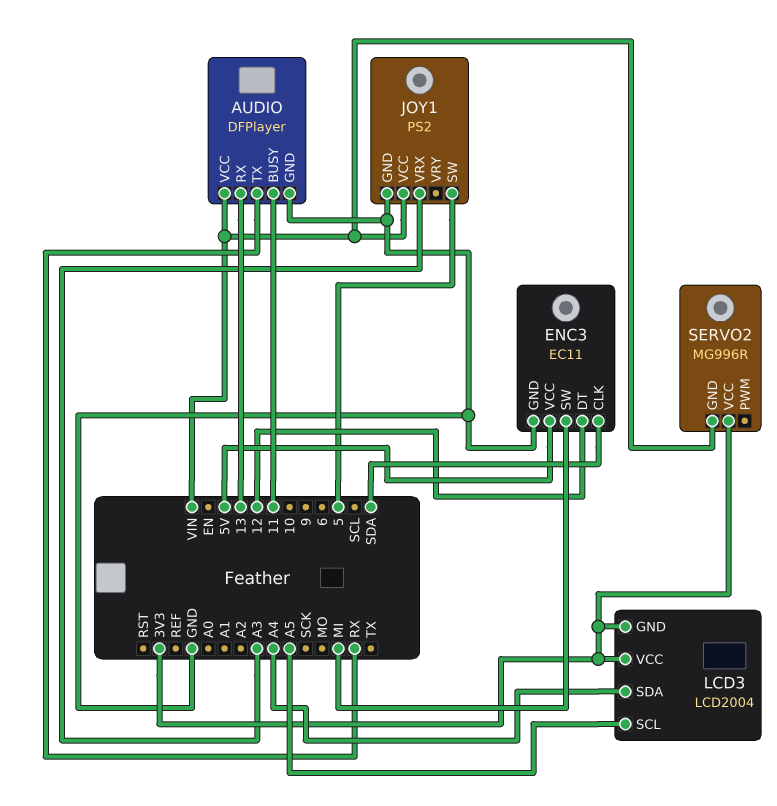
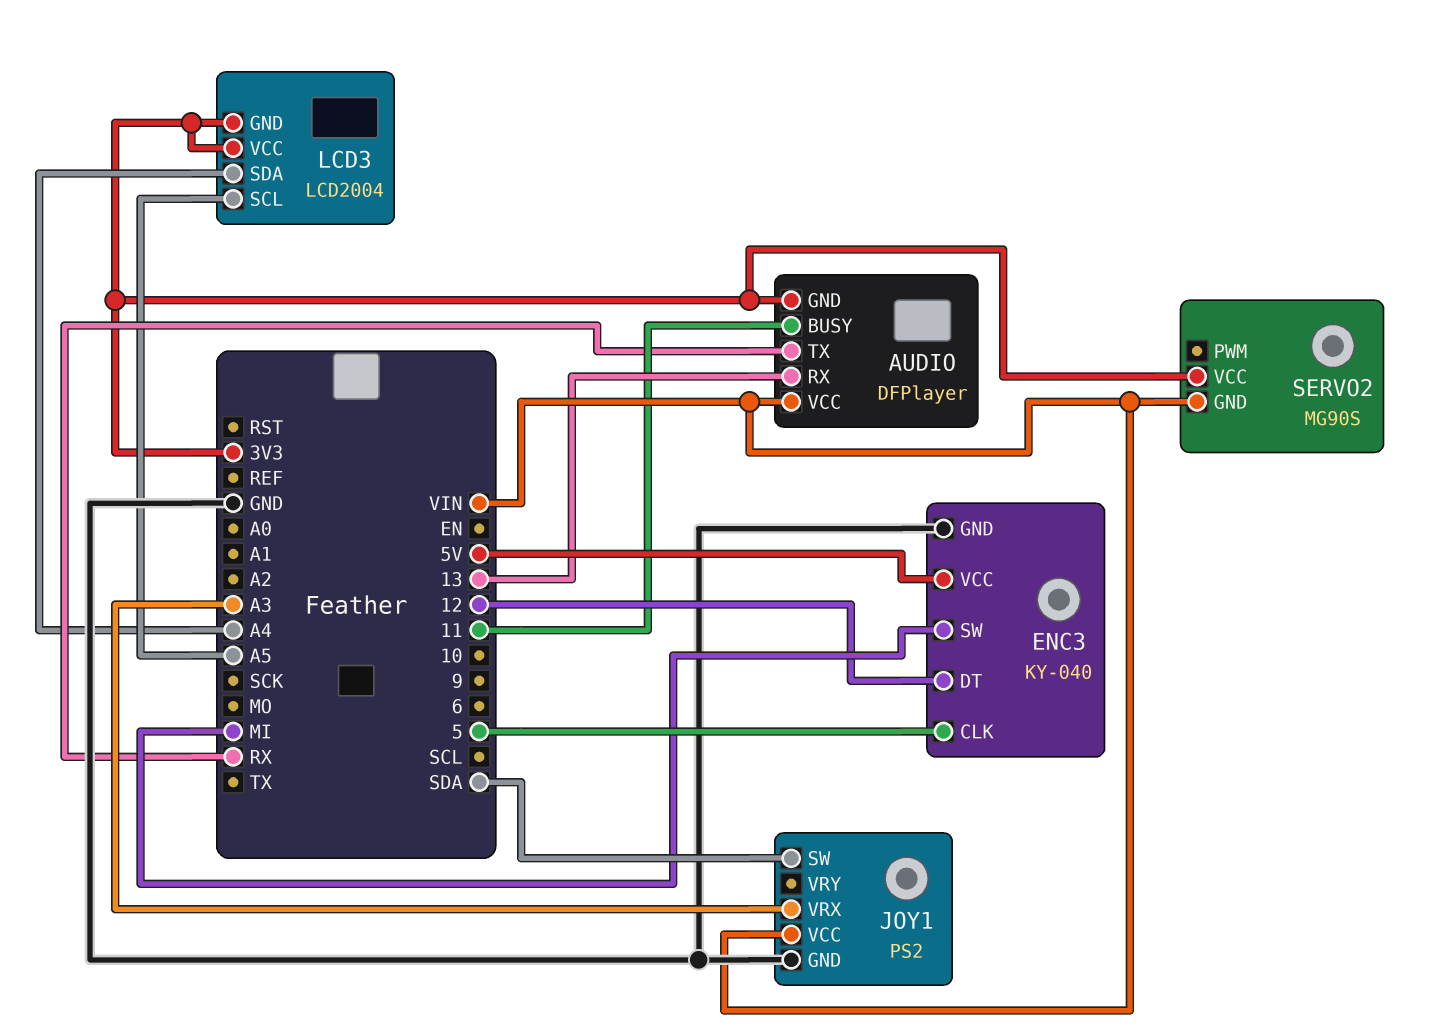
AUDIO pin GND: GND -> 3V3
ENC3: EC11 -> KY-040
ENC3 pin CLK: SDA -> 5
JOY1 pin SW: 5 -> SDA
SERVO2: MG996R -> MG90S

